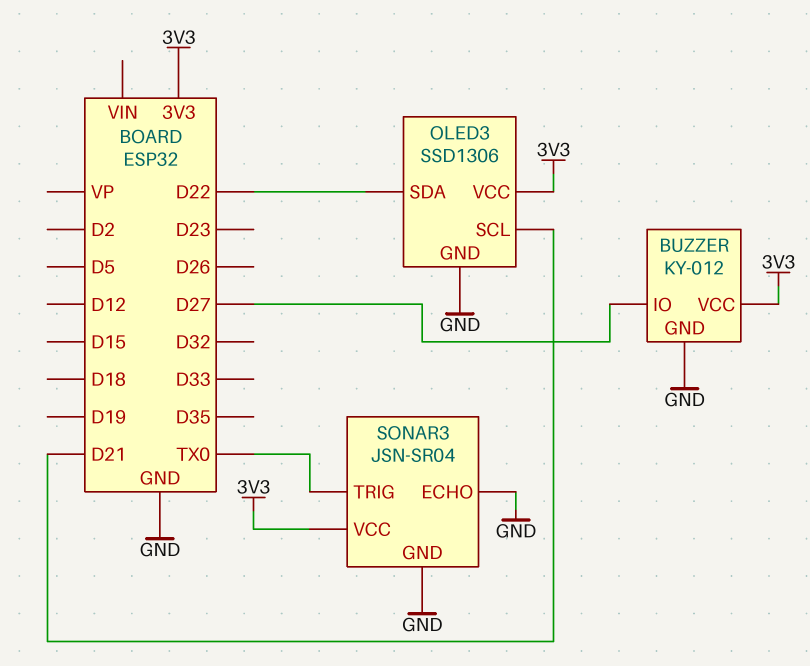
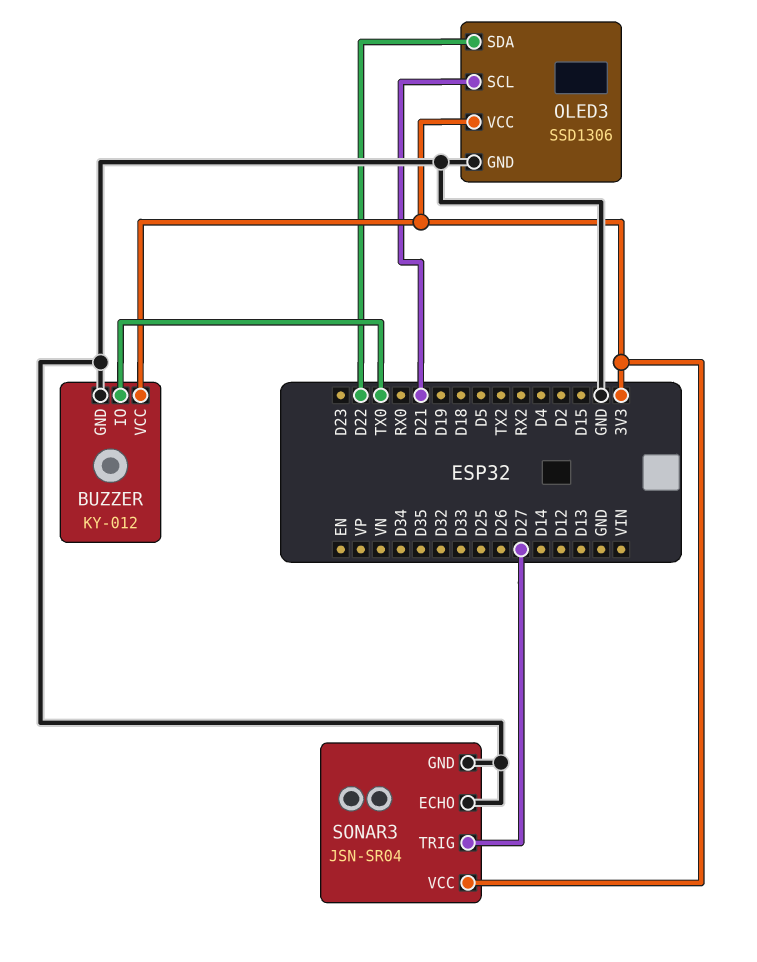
BUZZER pin IO: D27 -> TX0
SONAR3 pin TRIG: TX0 -> D27

